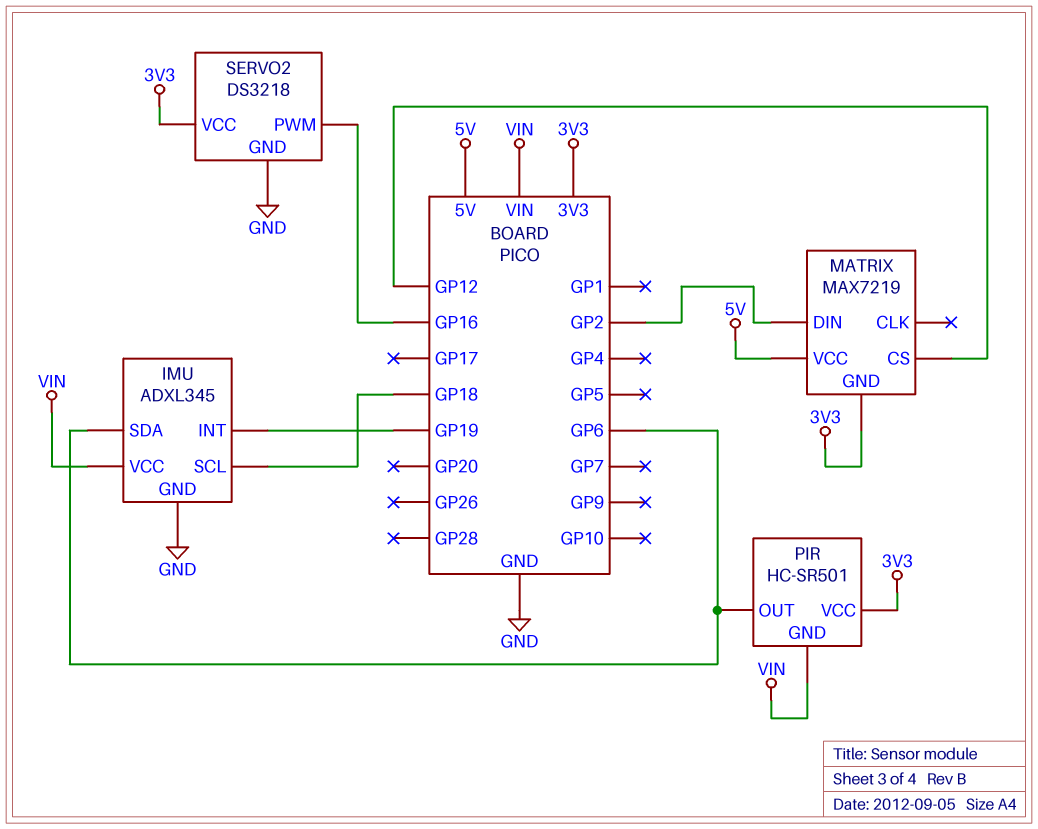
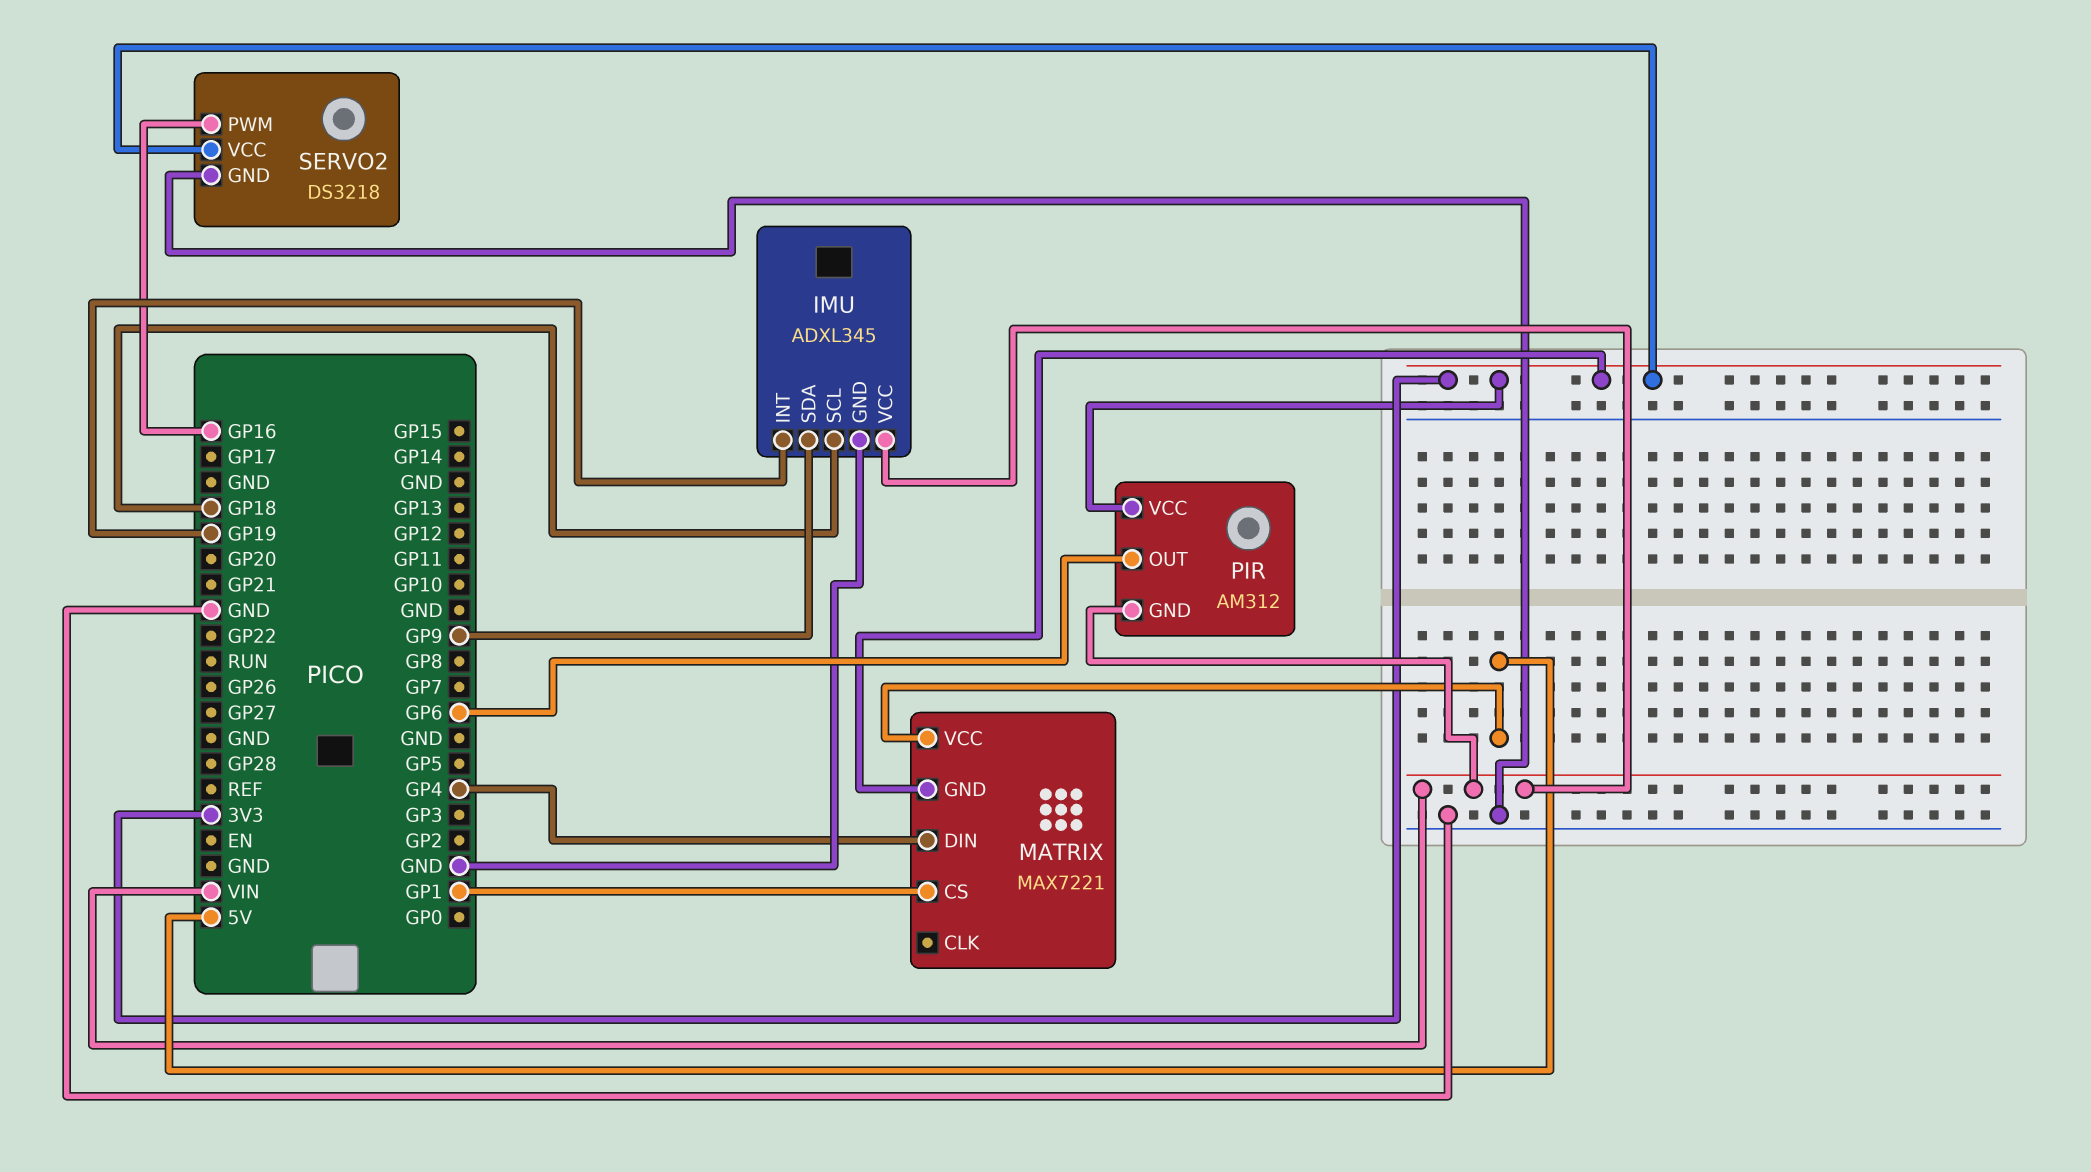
IMU pin SDA: GP6 -> GP9
MATRIX: MAX7219 -> MAX7221
MATRIX pin CS: GP12 -> GP1
MATRIX pin DIN: GP2 -> GP4
PIR: HC-SR501 -> AM312

